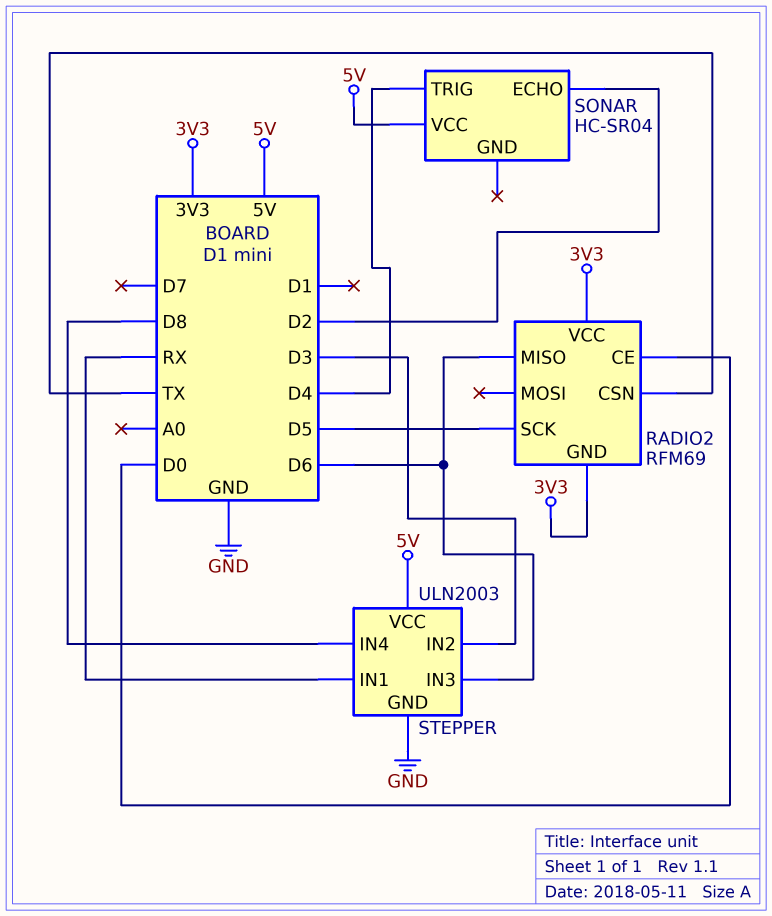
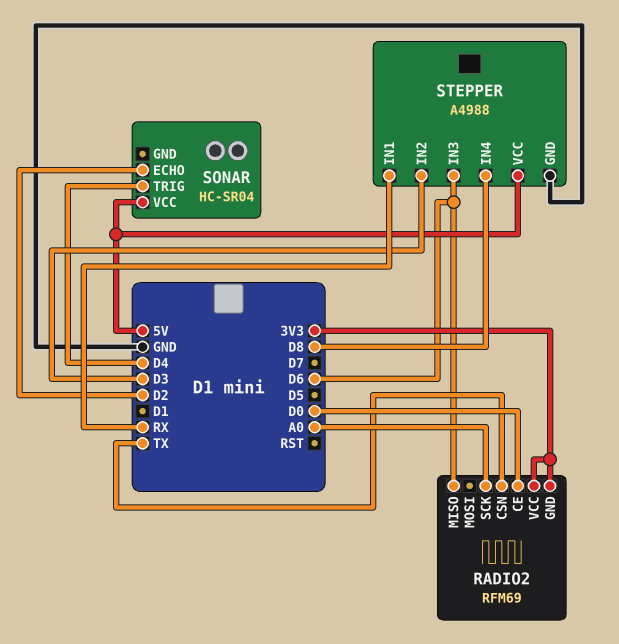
RADIO2 pin SCK: D5 -> A0
STEPPER: ULN2003 -> A4988

